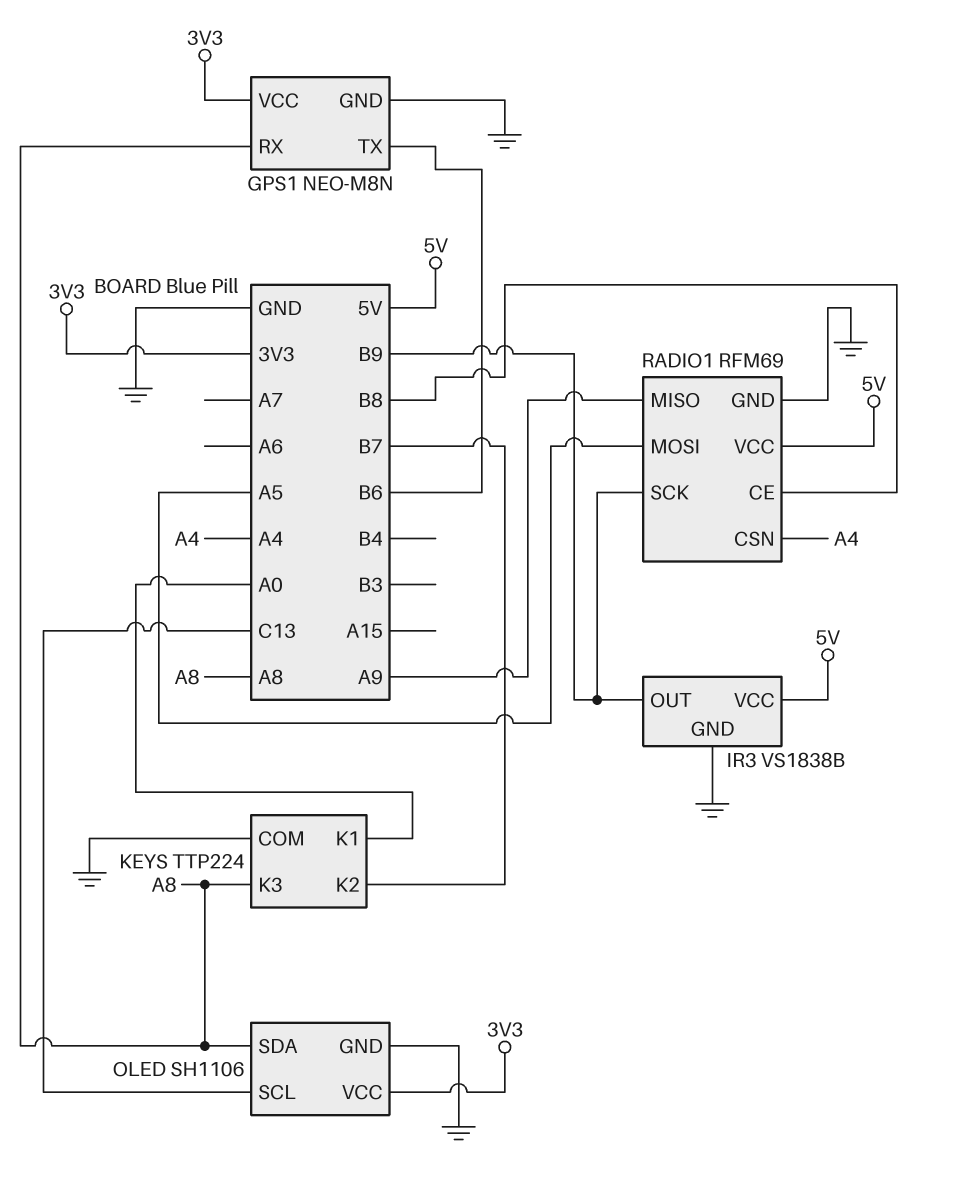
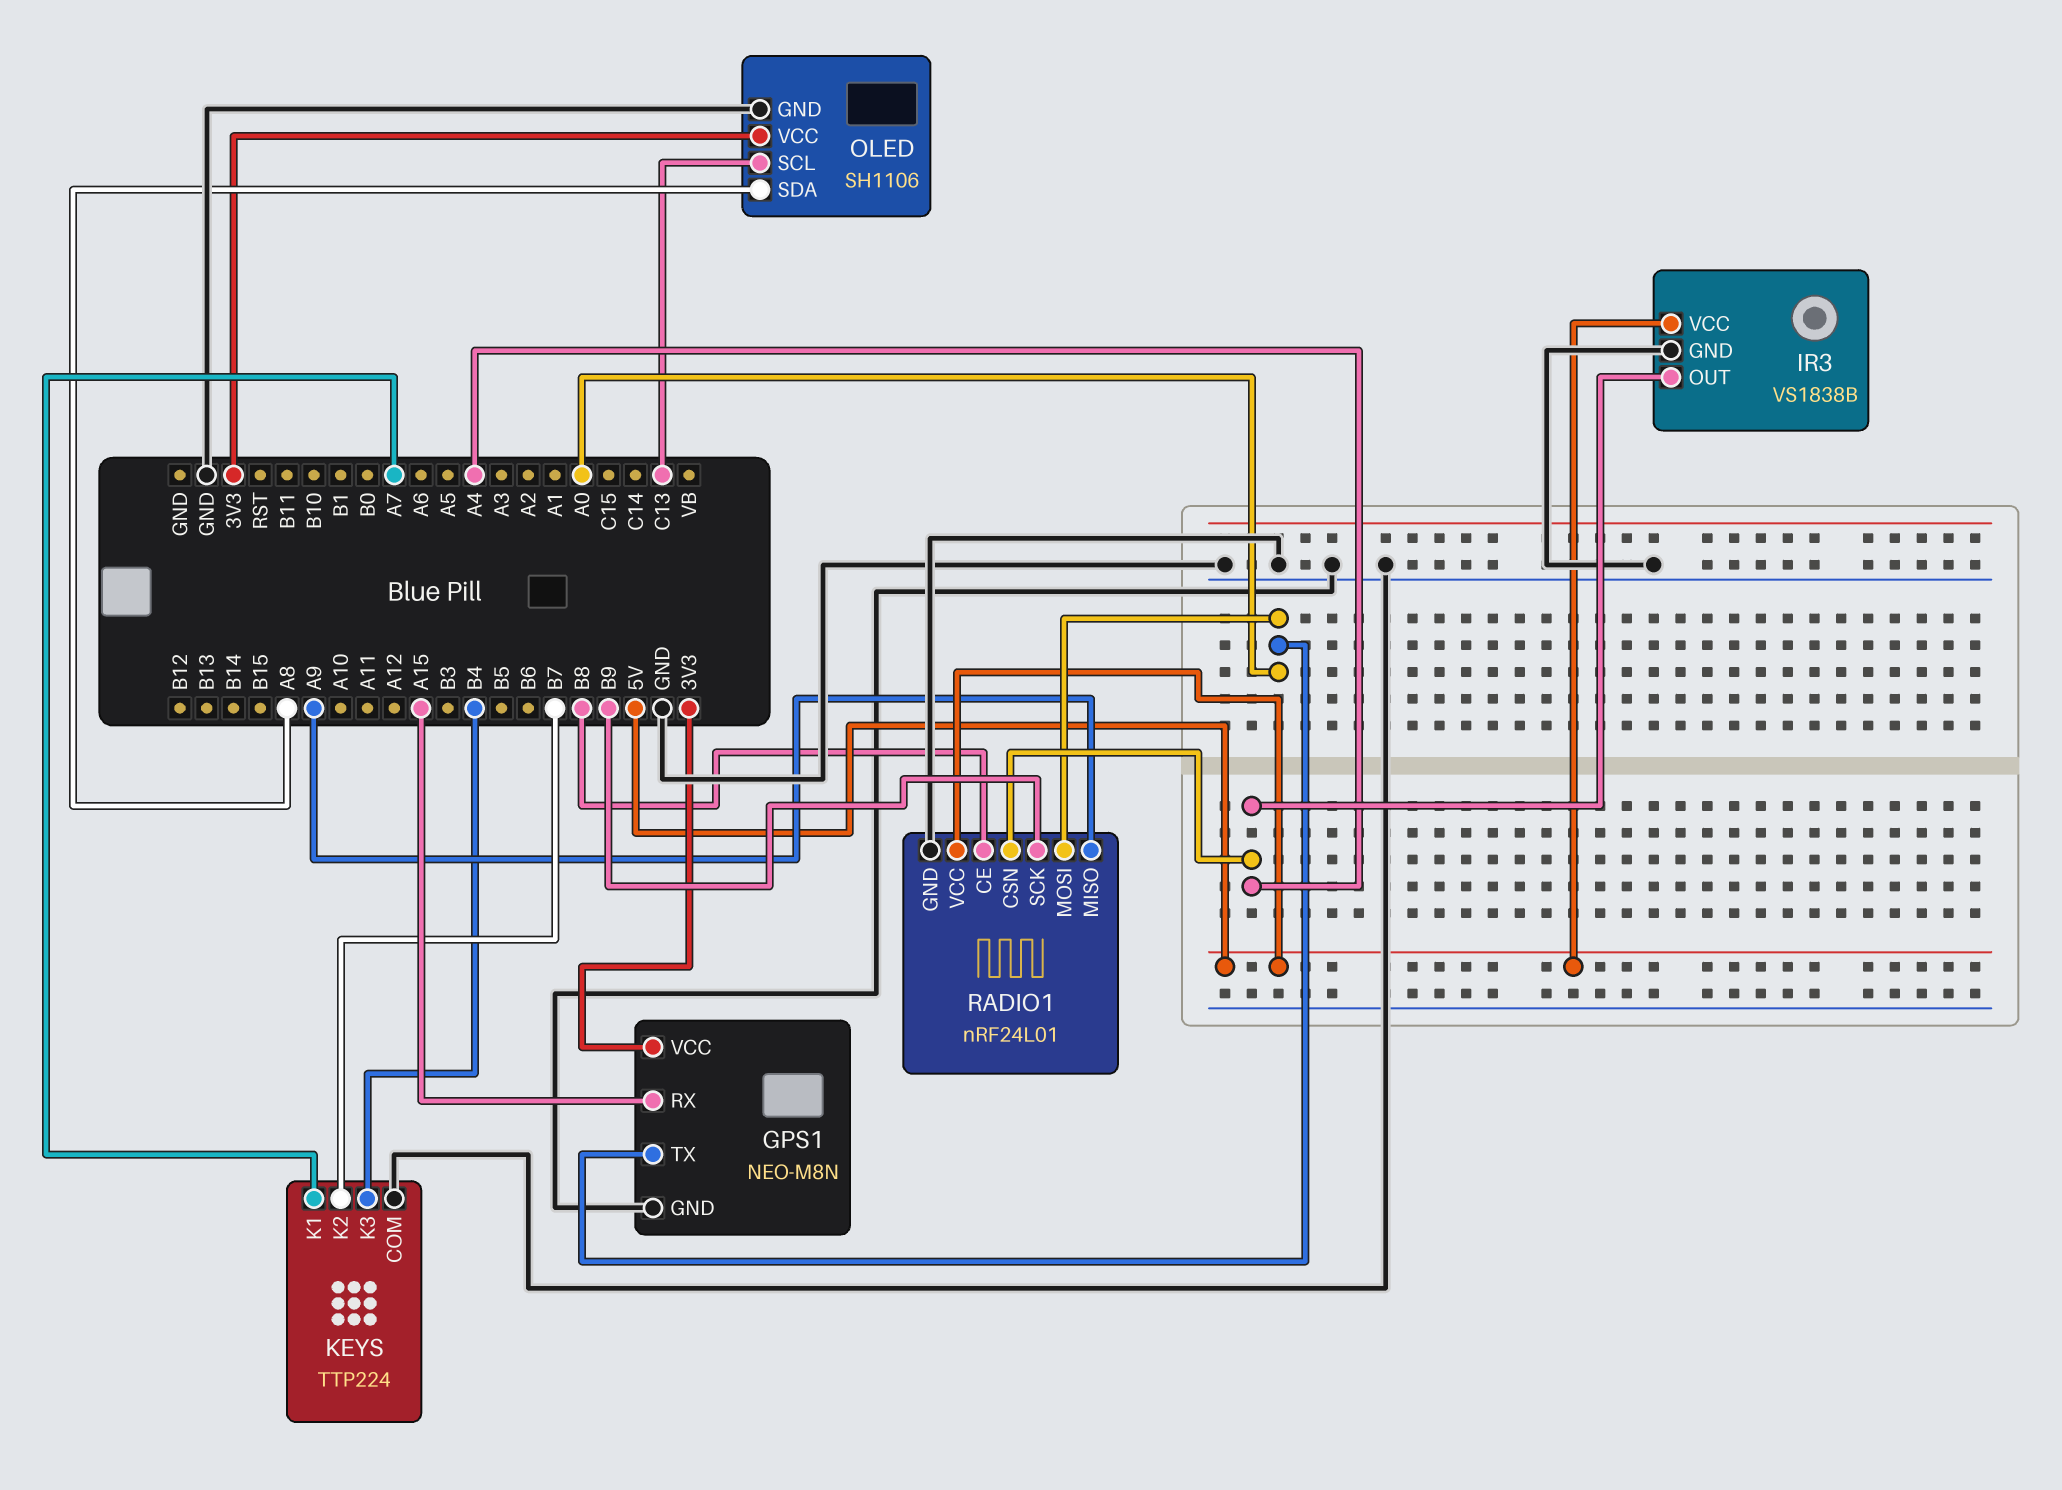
GPS1 pin RX: A8 -> A15
GPS1 pin TX: B6 -> A0
IR3 pin OUT: B9 -> A4
KEYS pin K1: A0 -> A7
KEYS pin K3: A8 -> B4
RADIO1: RFM69 -> nRF24L01
RADIO1 pin MOSI: A5 -> A0

